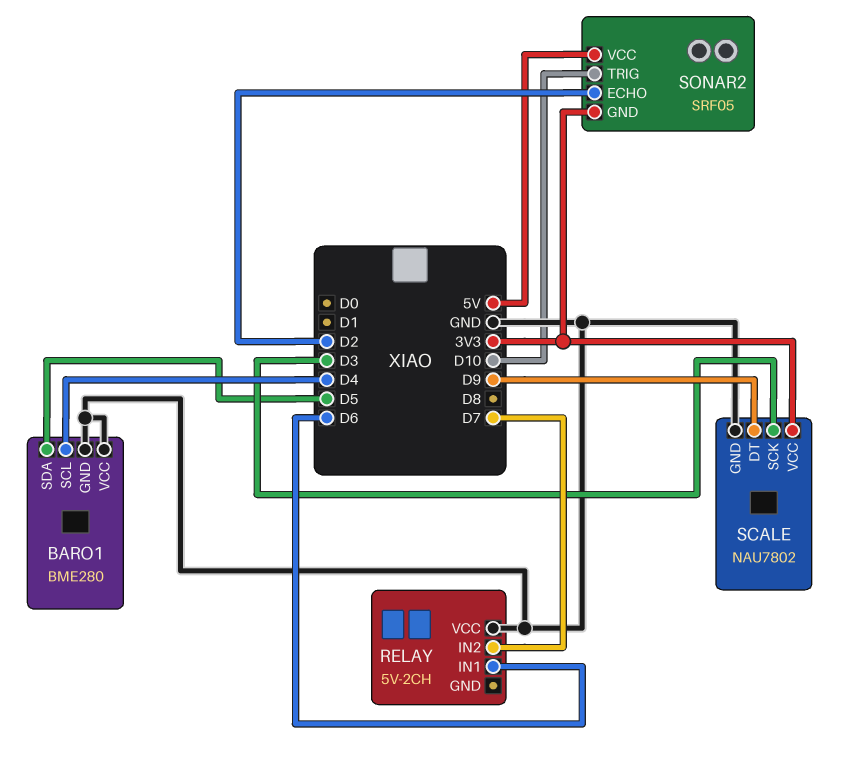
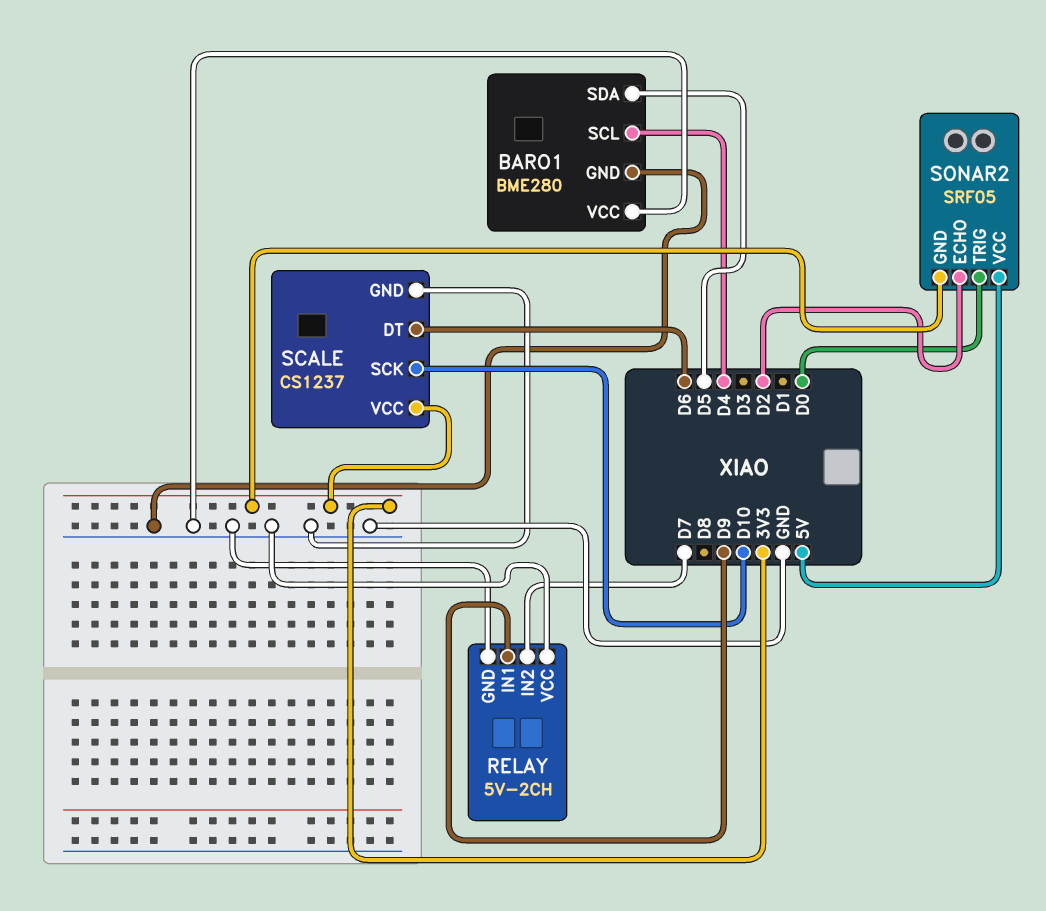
RELAY pin GND: none -> GND
RELAY pin IN1: D6 -> D9
SCALE: NAU7802 -> CS1237
SCALE pin DT: D9 -> D6
SCALE pin SCK: D3 -> D10
SONAR2 pin TRIG: D10 -> D0

